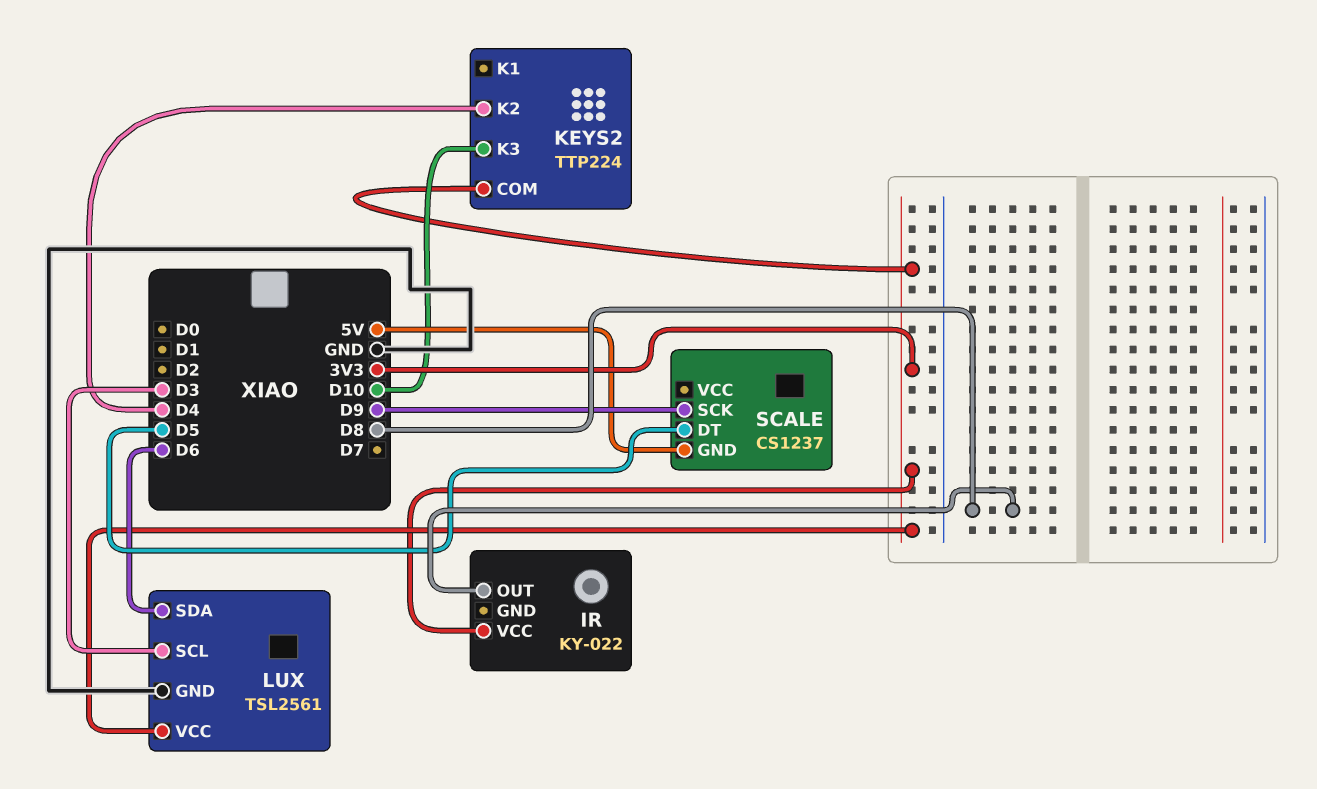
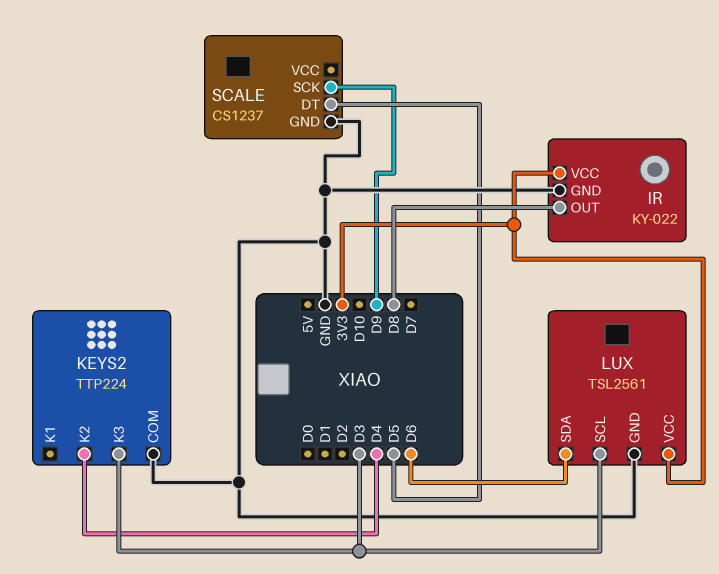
IR pin GND: none -> GND
KEYS2 pin COM: 3V3 -> GND
KEYS2 pin K3: D10 -> D3
SCALE pin GND: 5V -> GND

